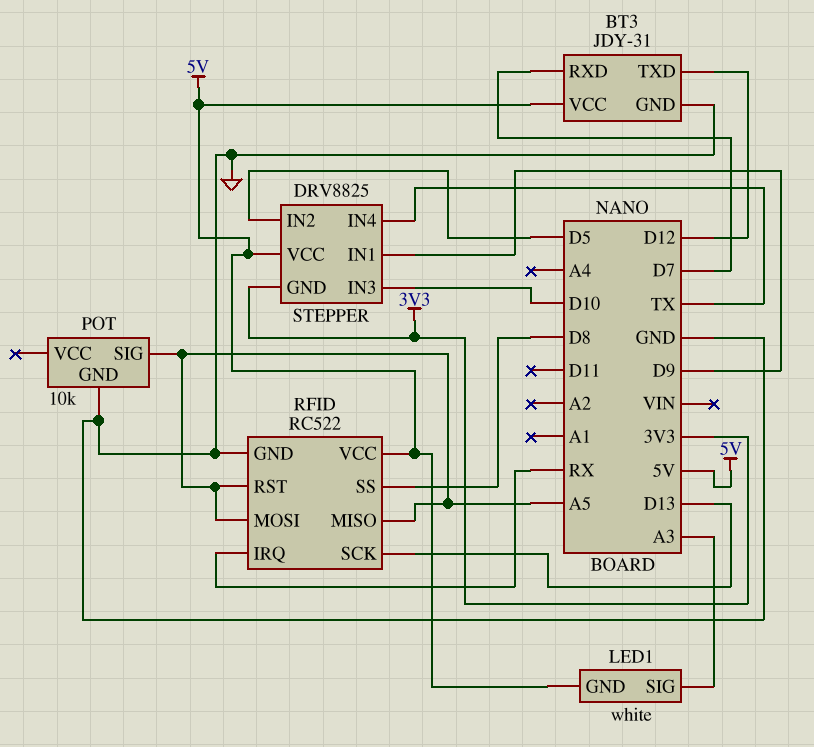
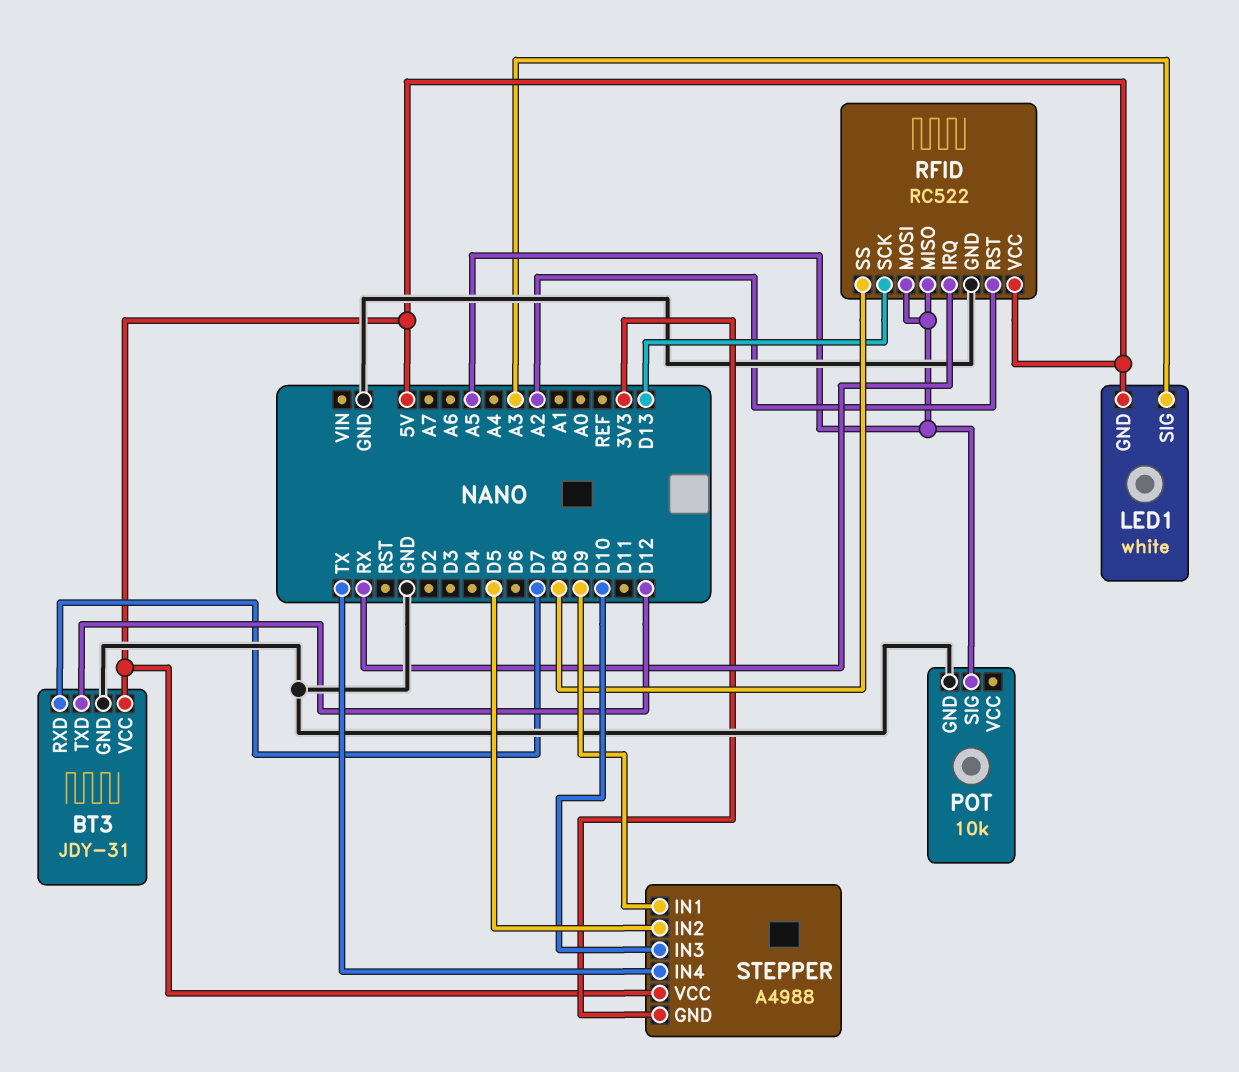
RFID pin RST: A5 -> A2
STEPPER: DRV8825 -> A4988

